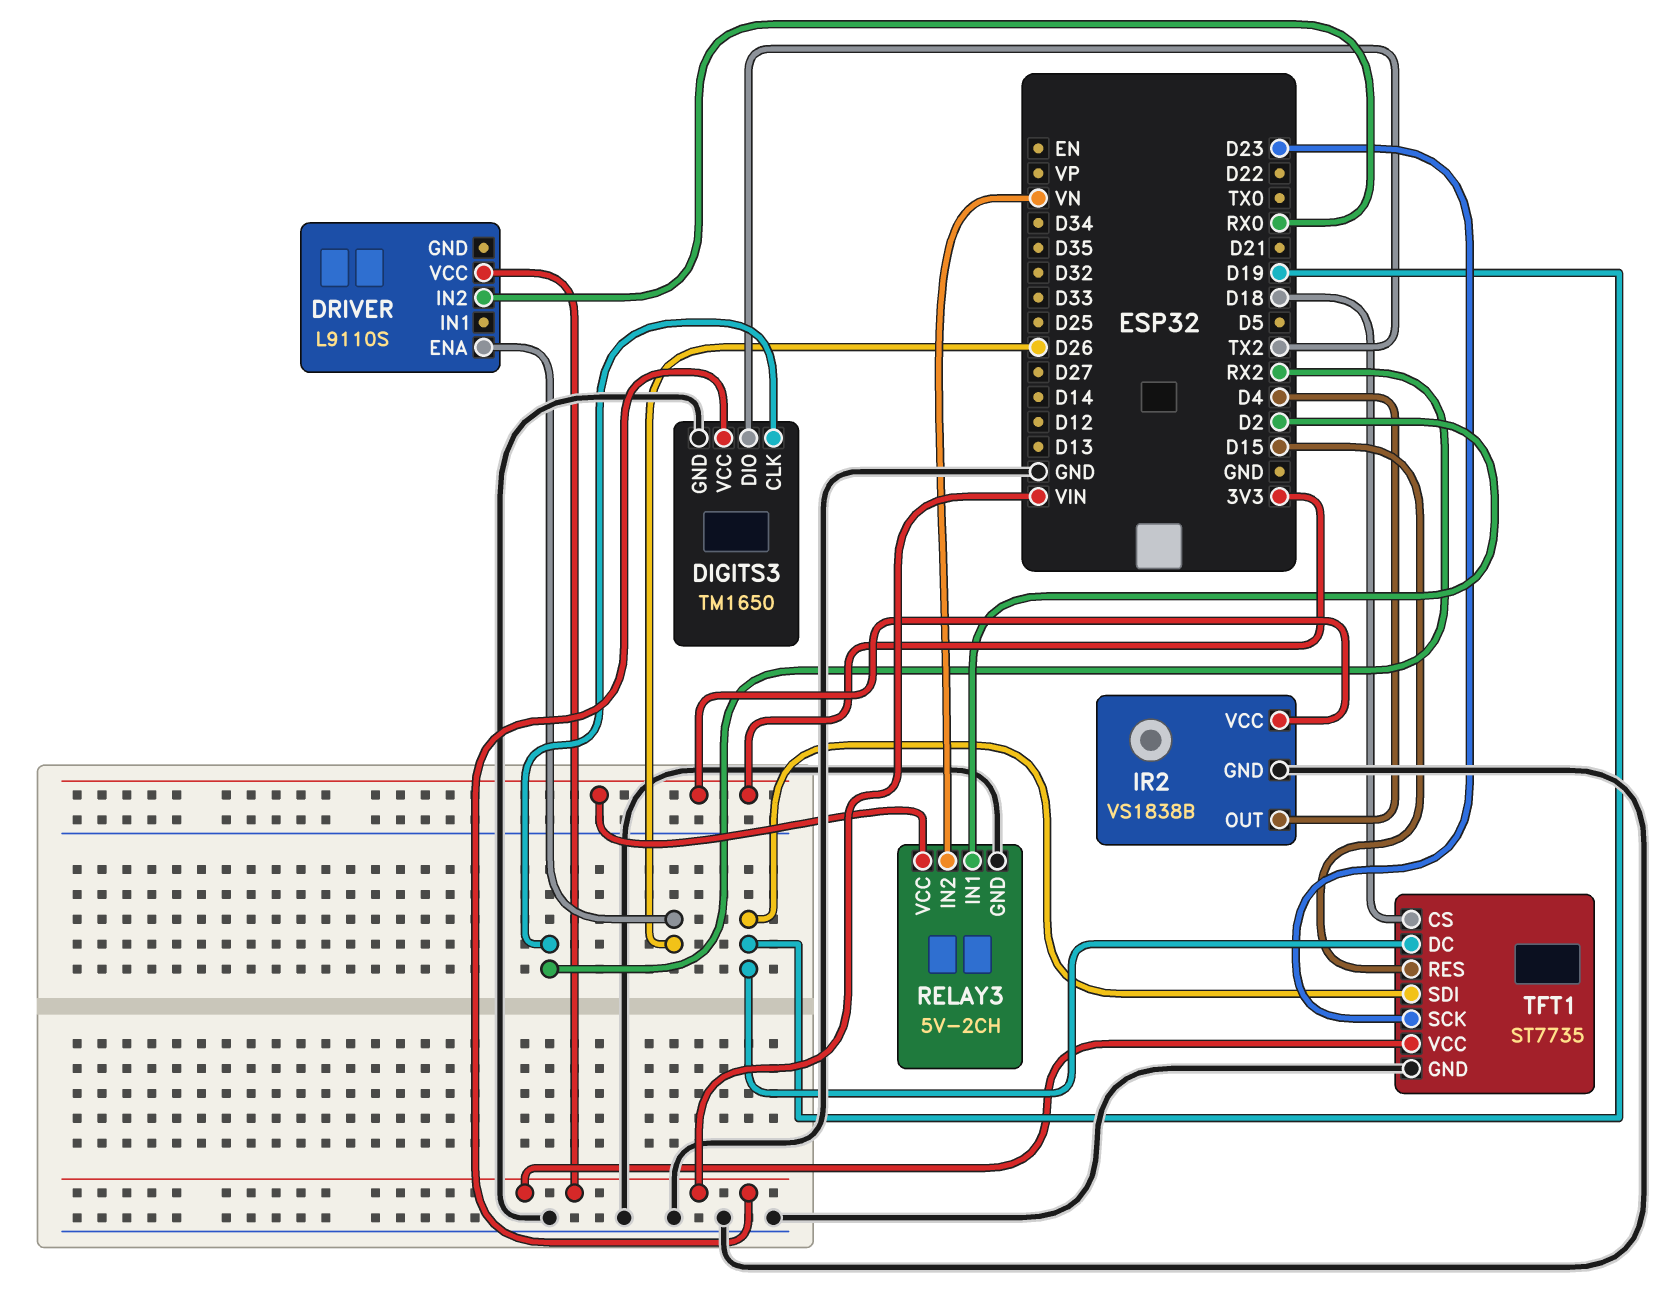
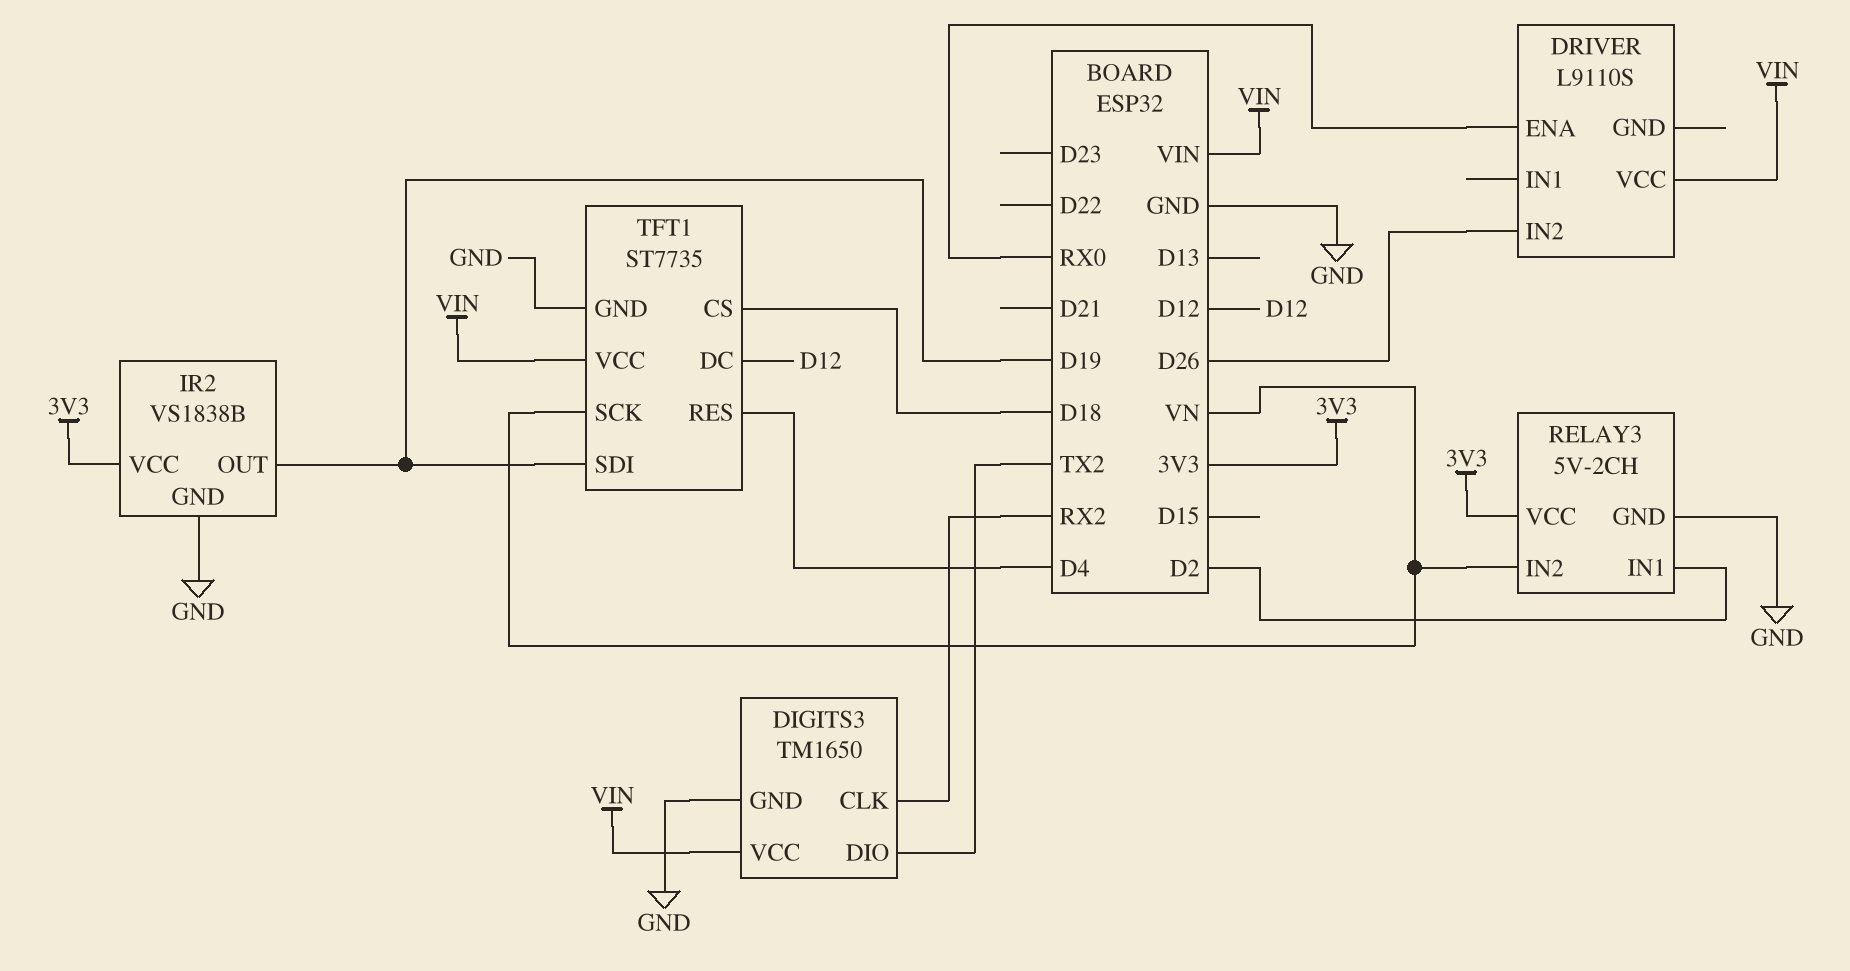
DRIVER pin ENA: D26 -> RX0
DRIVER pin IN2: RX0 -> D26
IR2 pin OUT: D4 -> D19
TFT1 pin DC: D19 -> D12
TFT1 pin RES: D15 -> D4
TFT1 pin SCK: D23 -> VN

